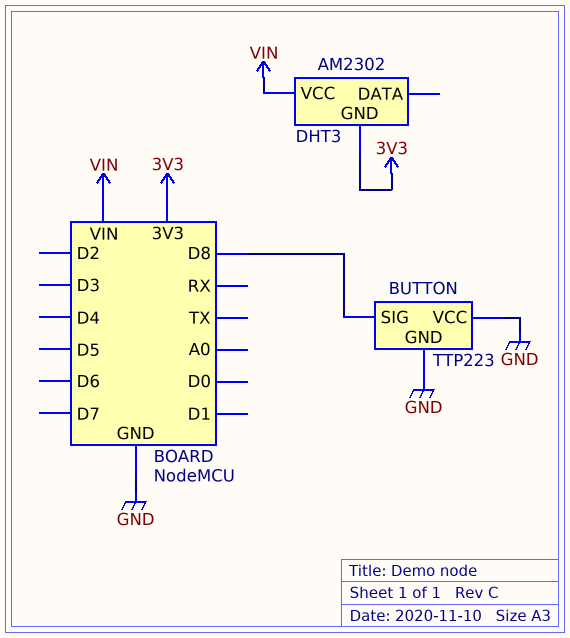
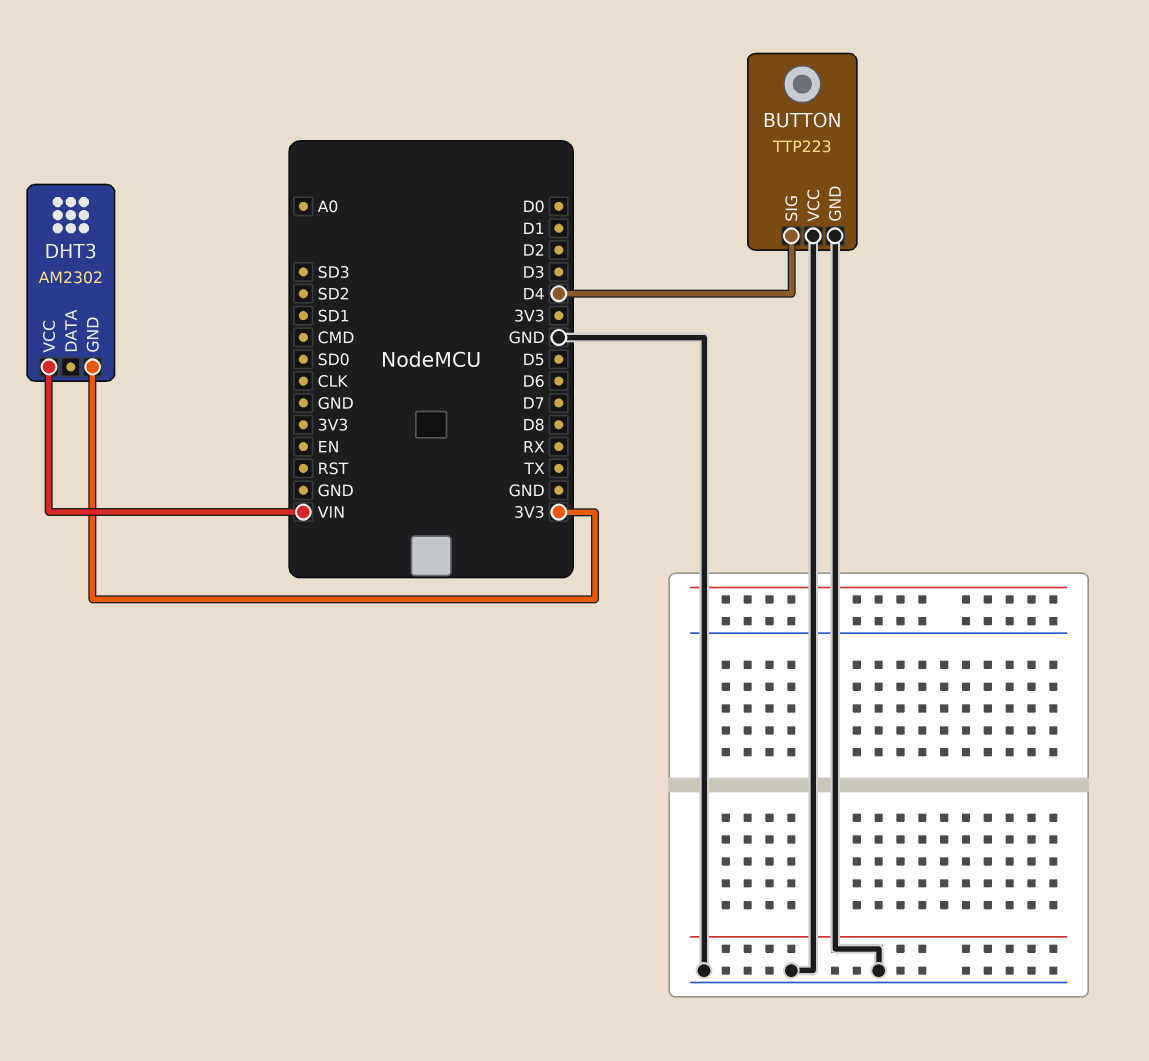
BUTTON pin SIG: D8 -> D4

